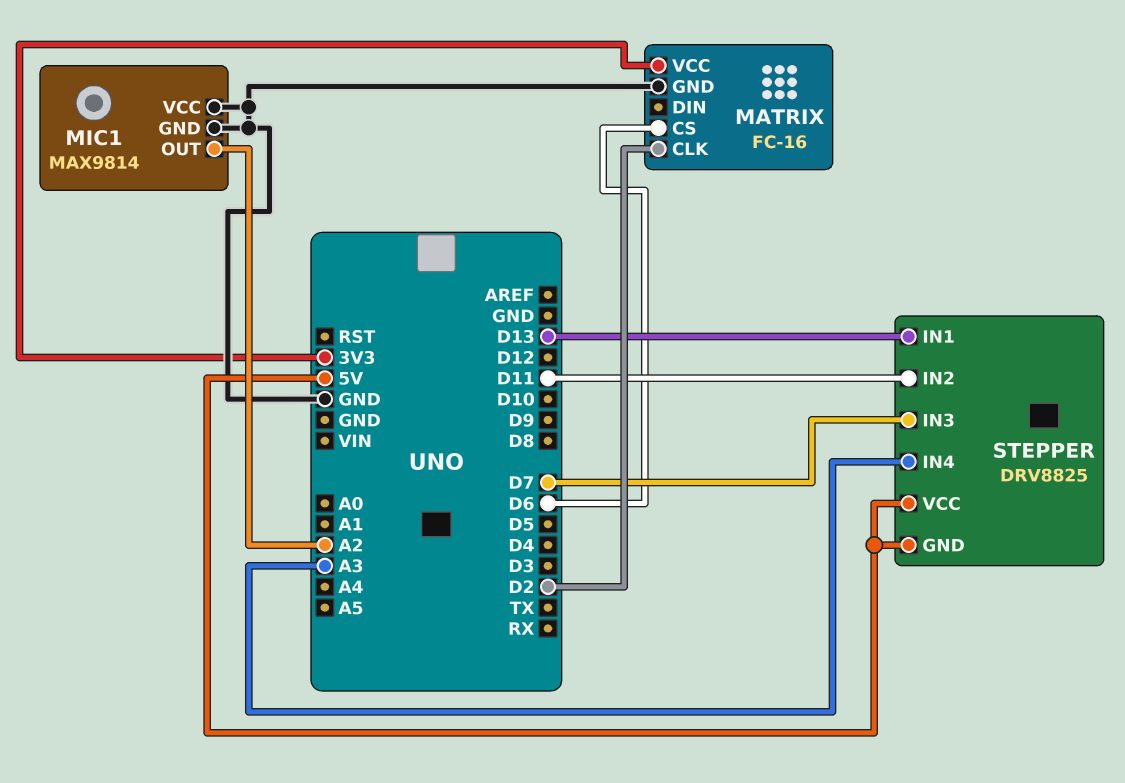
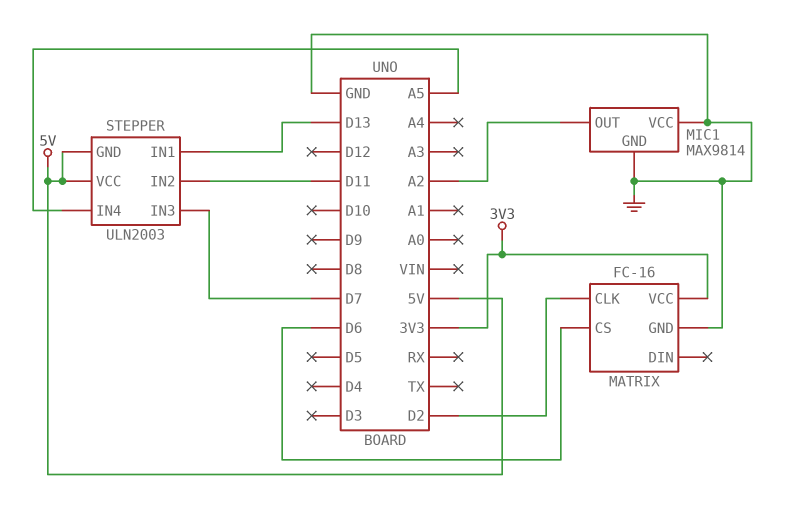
STEPPER: DRV8825 -> ULN2003
STEPPER pin IN4: A3 -> A5

